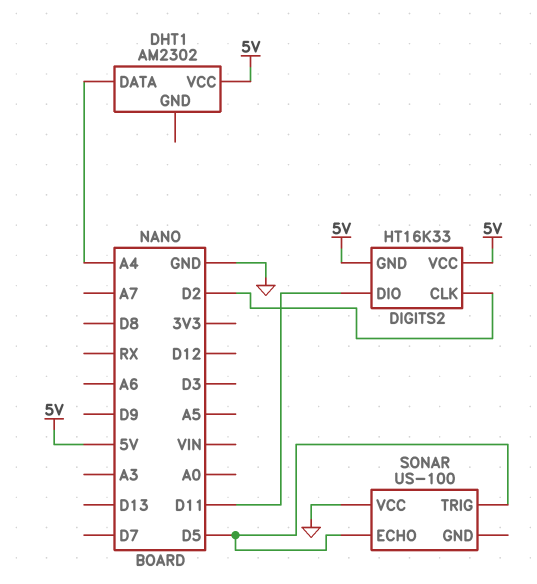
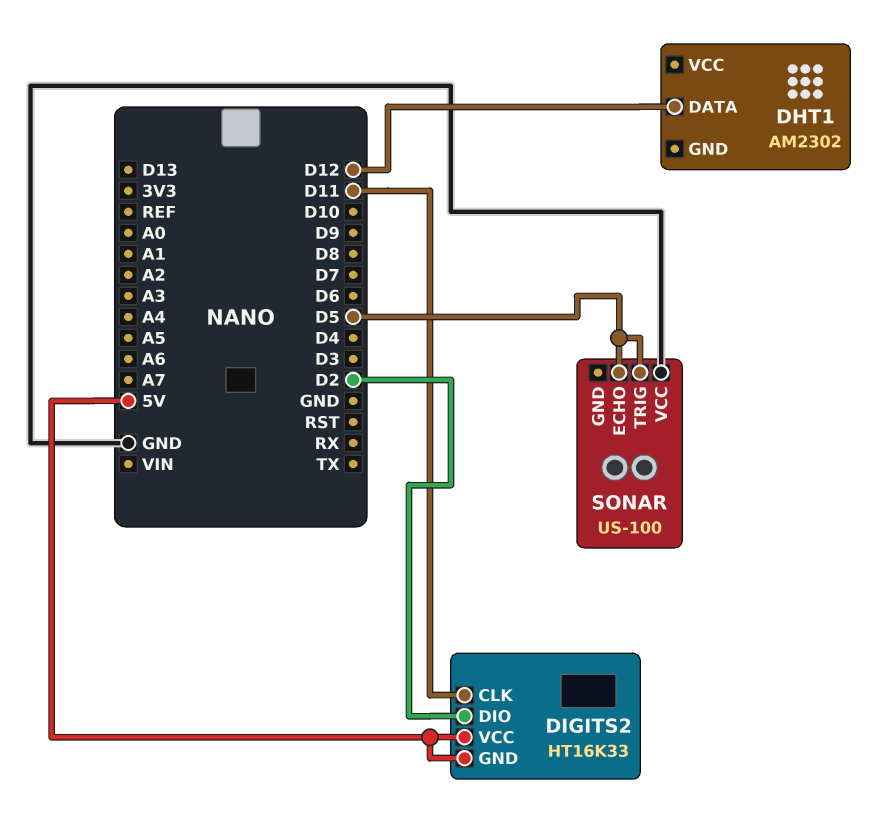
DHT1 pin DATA: A4 -> D12
DHT1 pin VCC: 5V -> none
DIGITS2 pin CLK: D2 -> D11
DIGITS2 pin DIO: D11 -> D2

